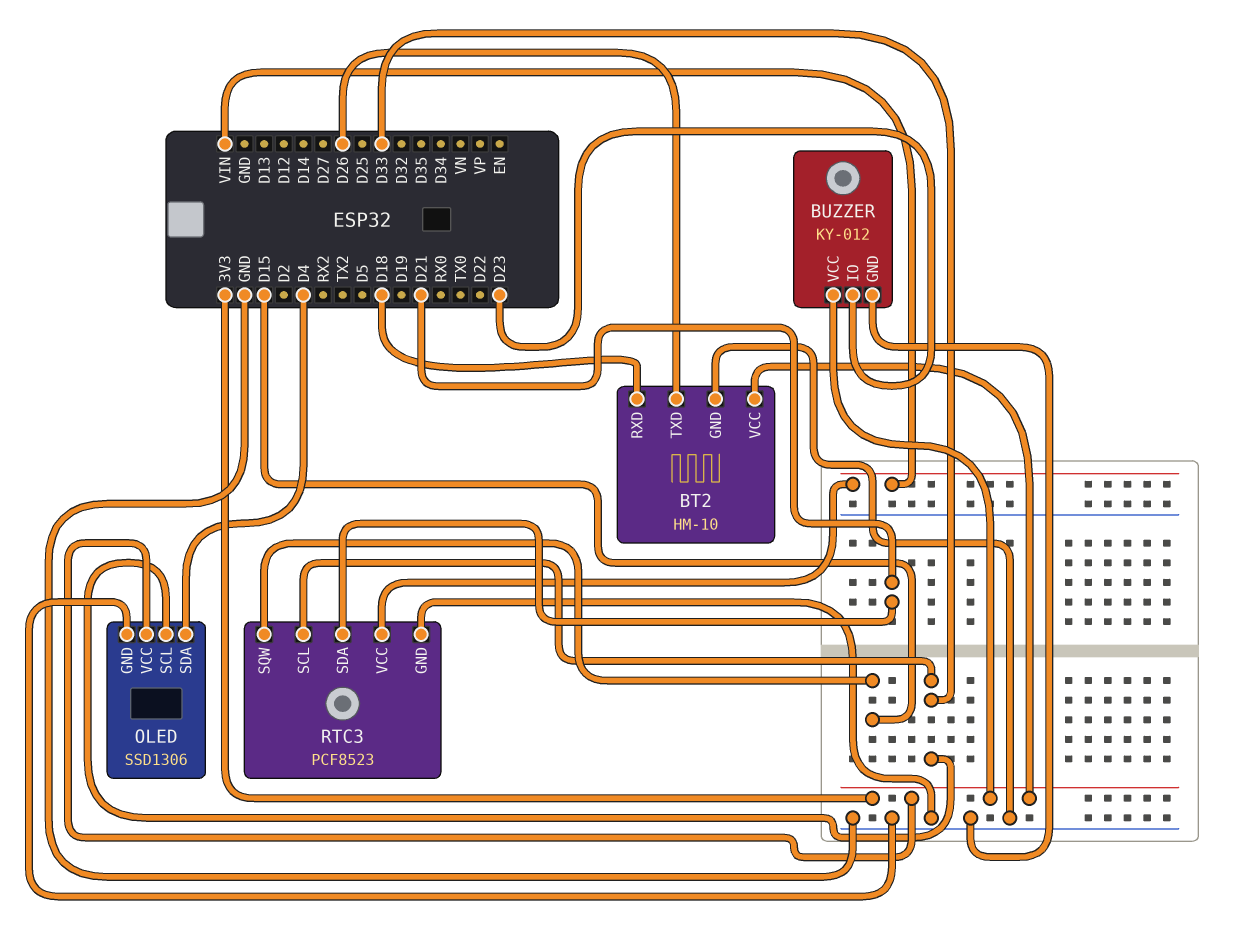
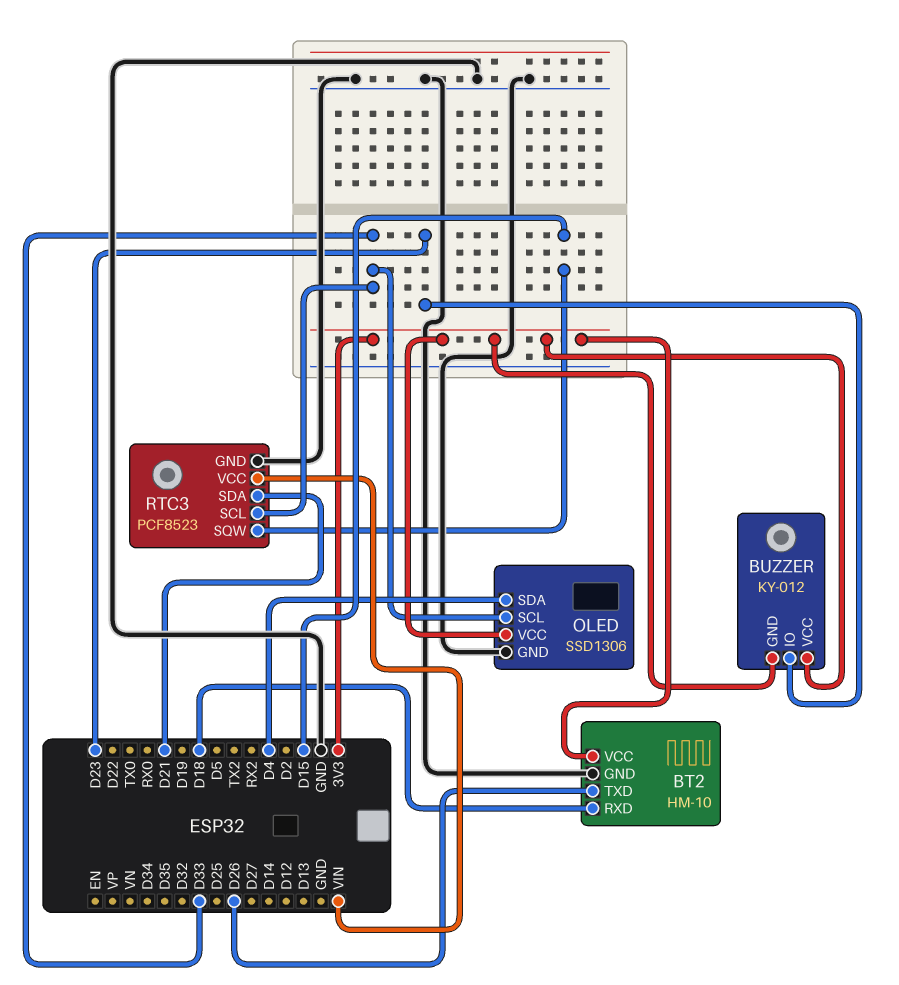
BUZZER pin GND: GND -> 3V3

